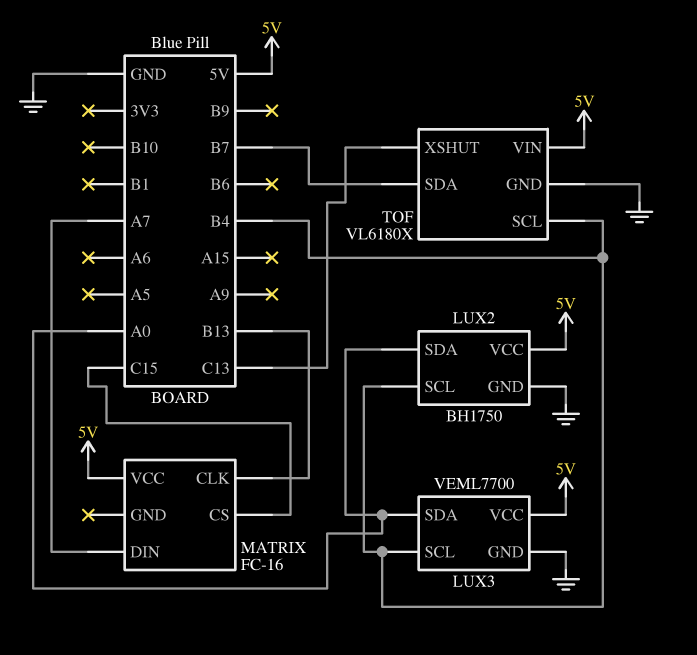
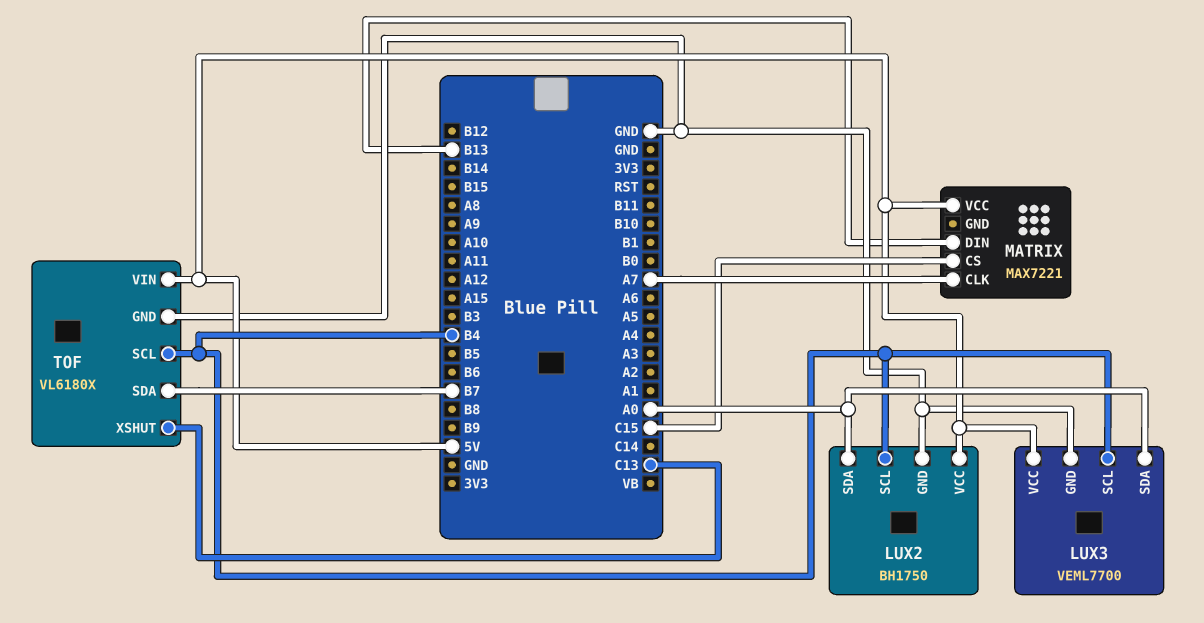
MATRIX: FC-16 -> MAX7221
MATRIX pin CLK: B13 -> A7
MATRIX pin DIN: A7 -> B13

